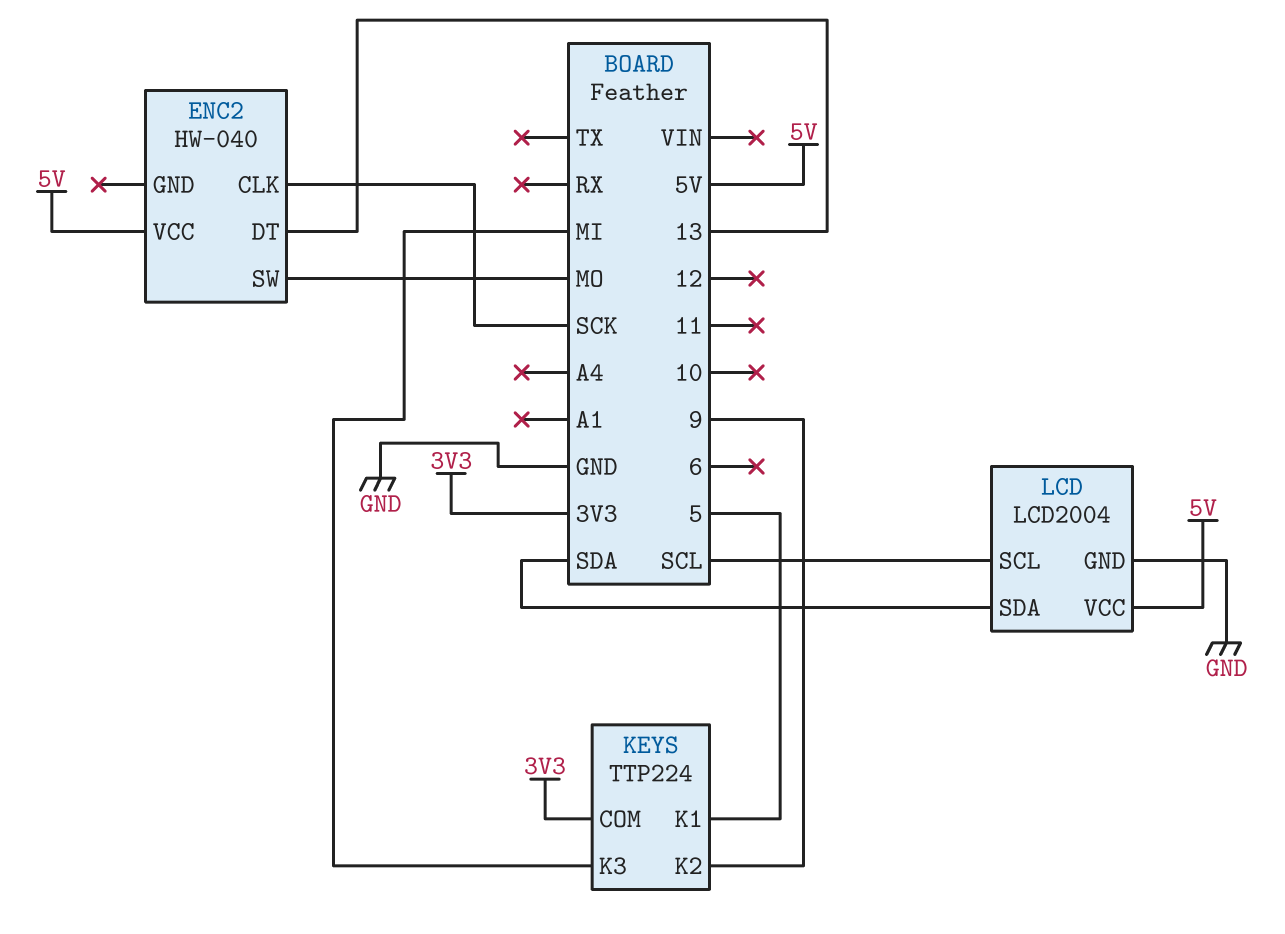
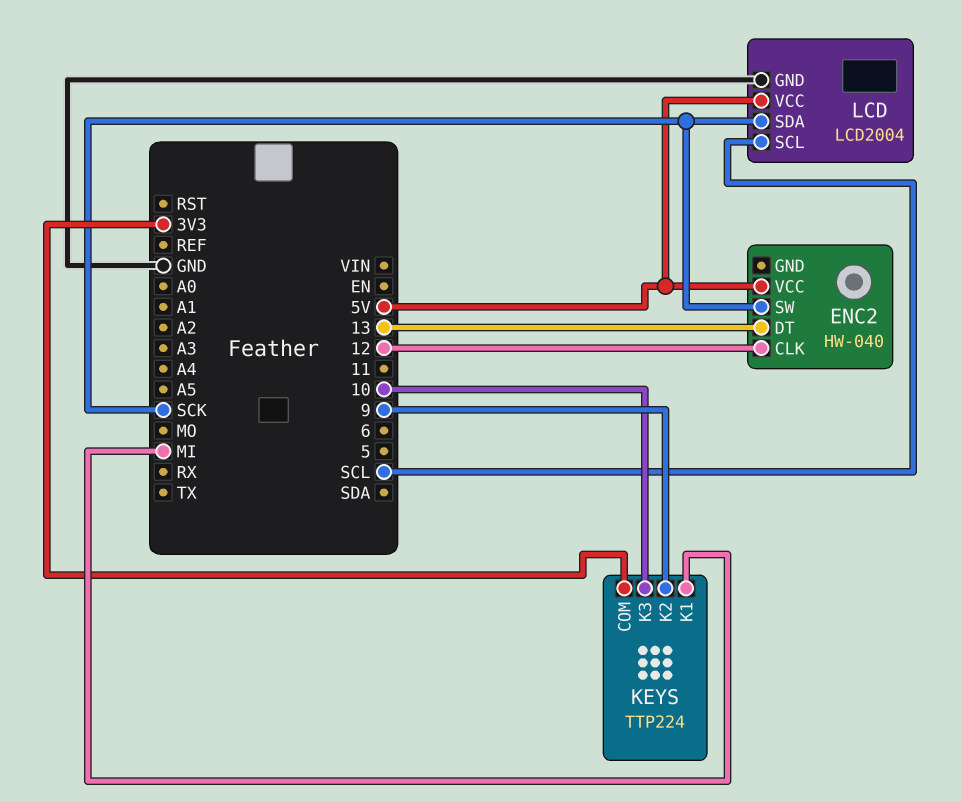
ENC2 pin CLK: SCK -> 12
ENC2 pin SW: MO -> SCK
KEYS pin K1: 5 -> MI
KEYS pin K3: MI -> 10
LCD pin SDA: SDA -> SCK

